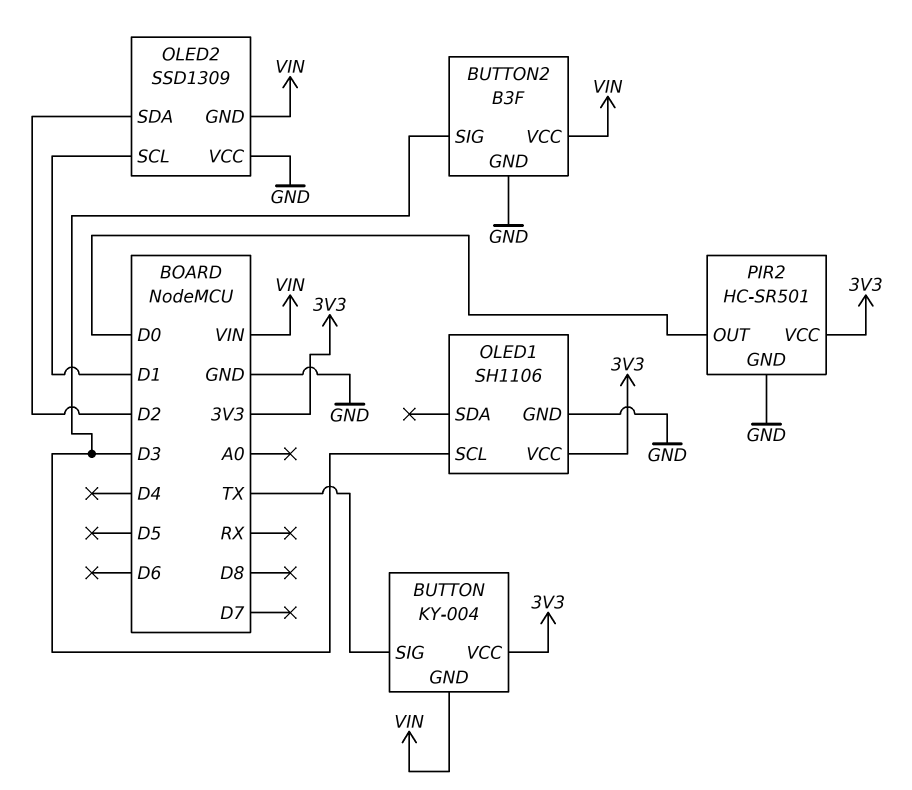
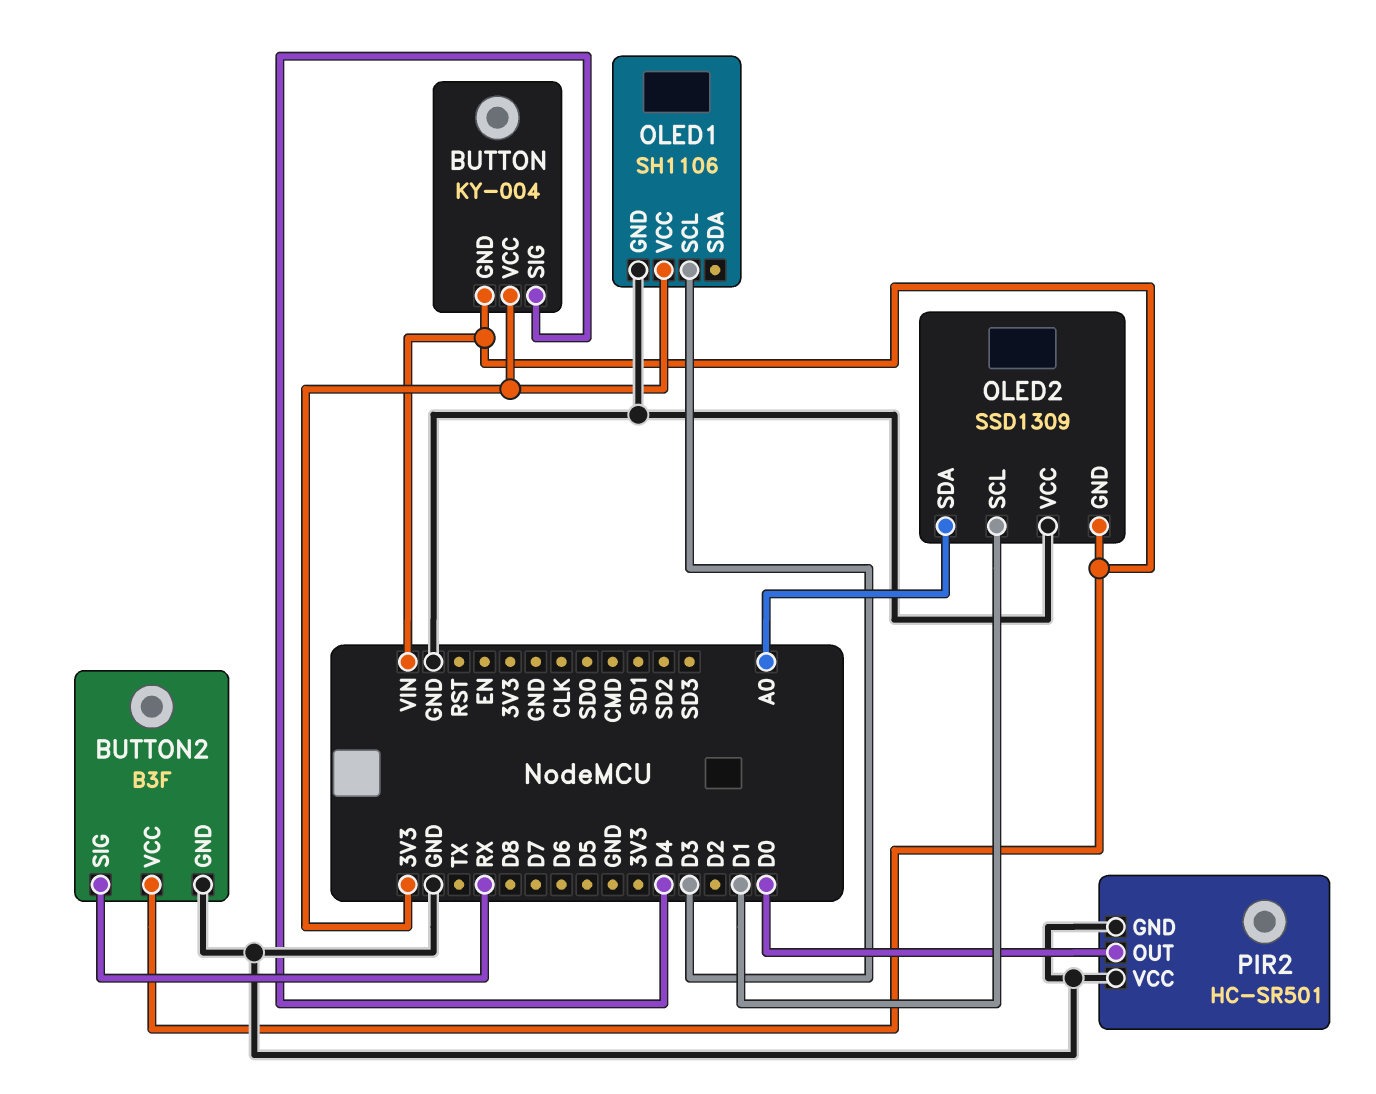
BUTTON pin SIG: TX -> D4
BUTTON2 pin SIG: D3 -> RX
OLED2 pin SDA: D2 -> A0
PIR2 pin VCC: 3V3 -> GND

